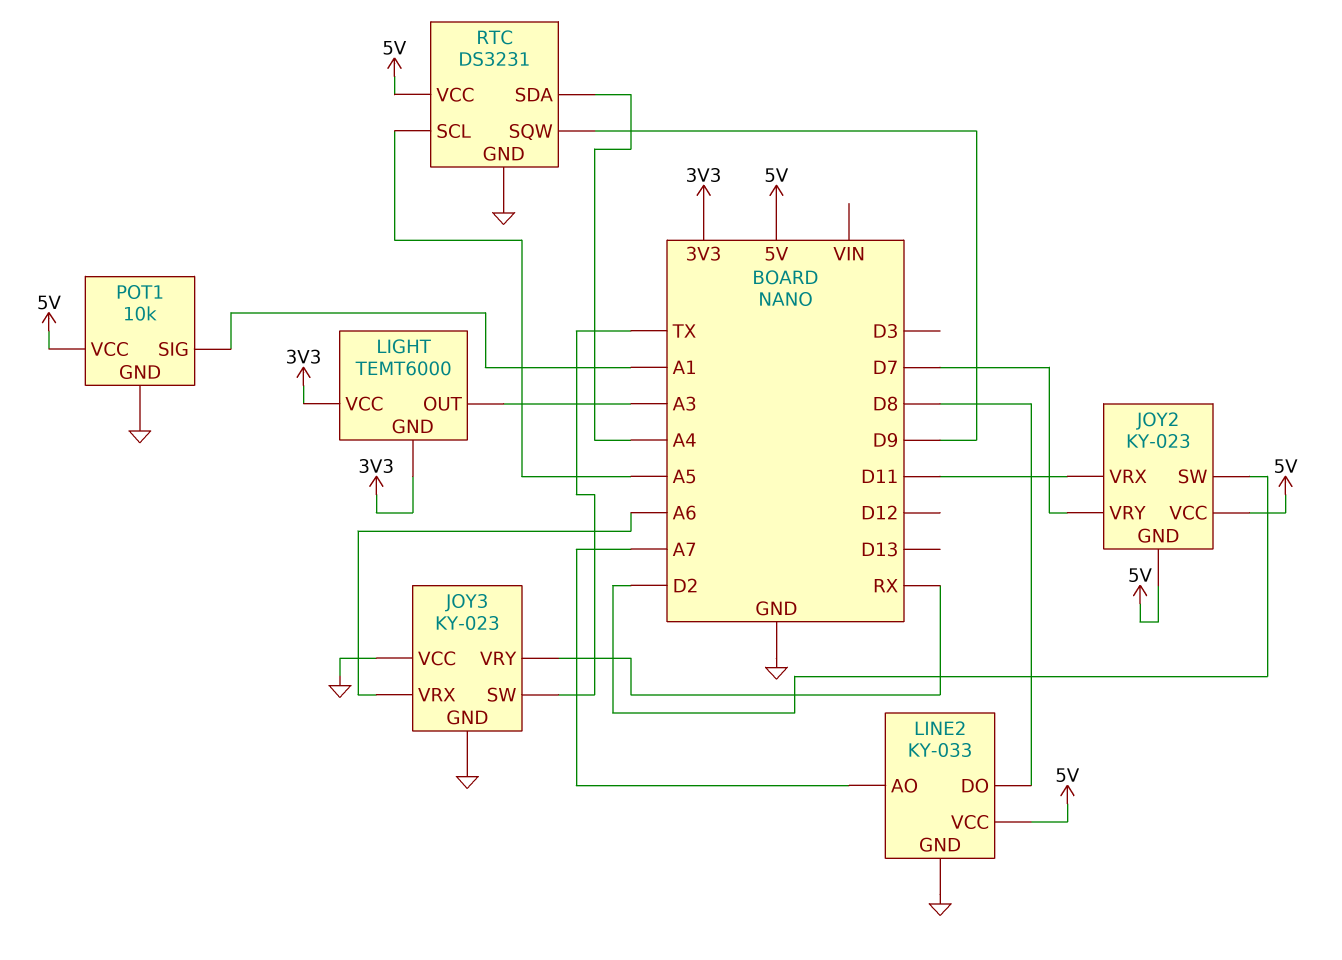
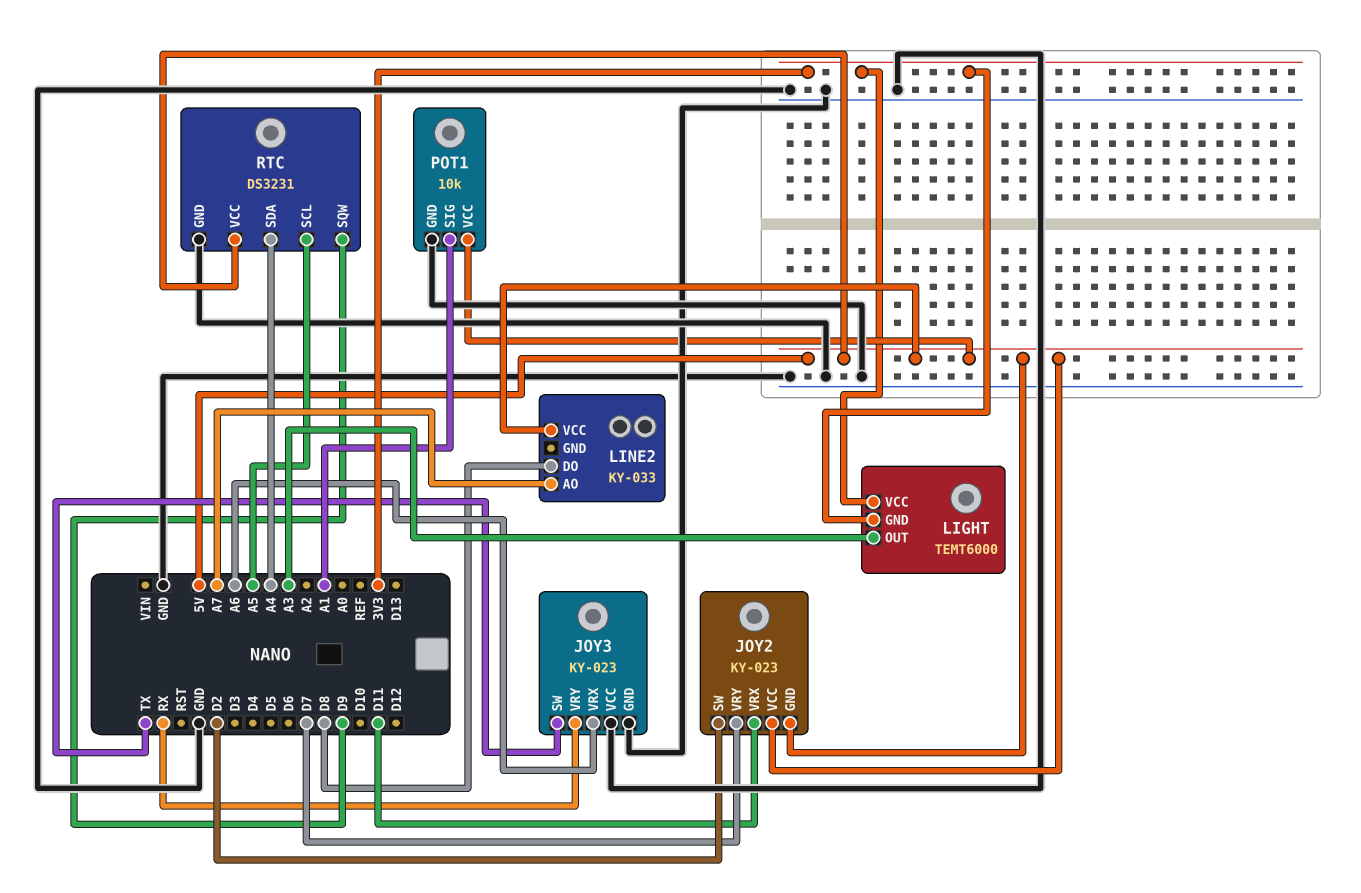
LINE2 pin GND: GND -> none

